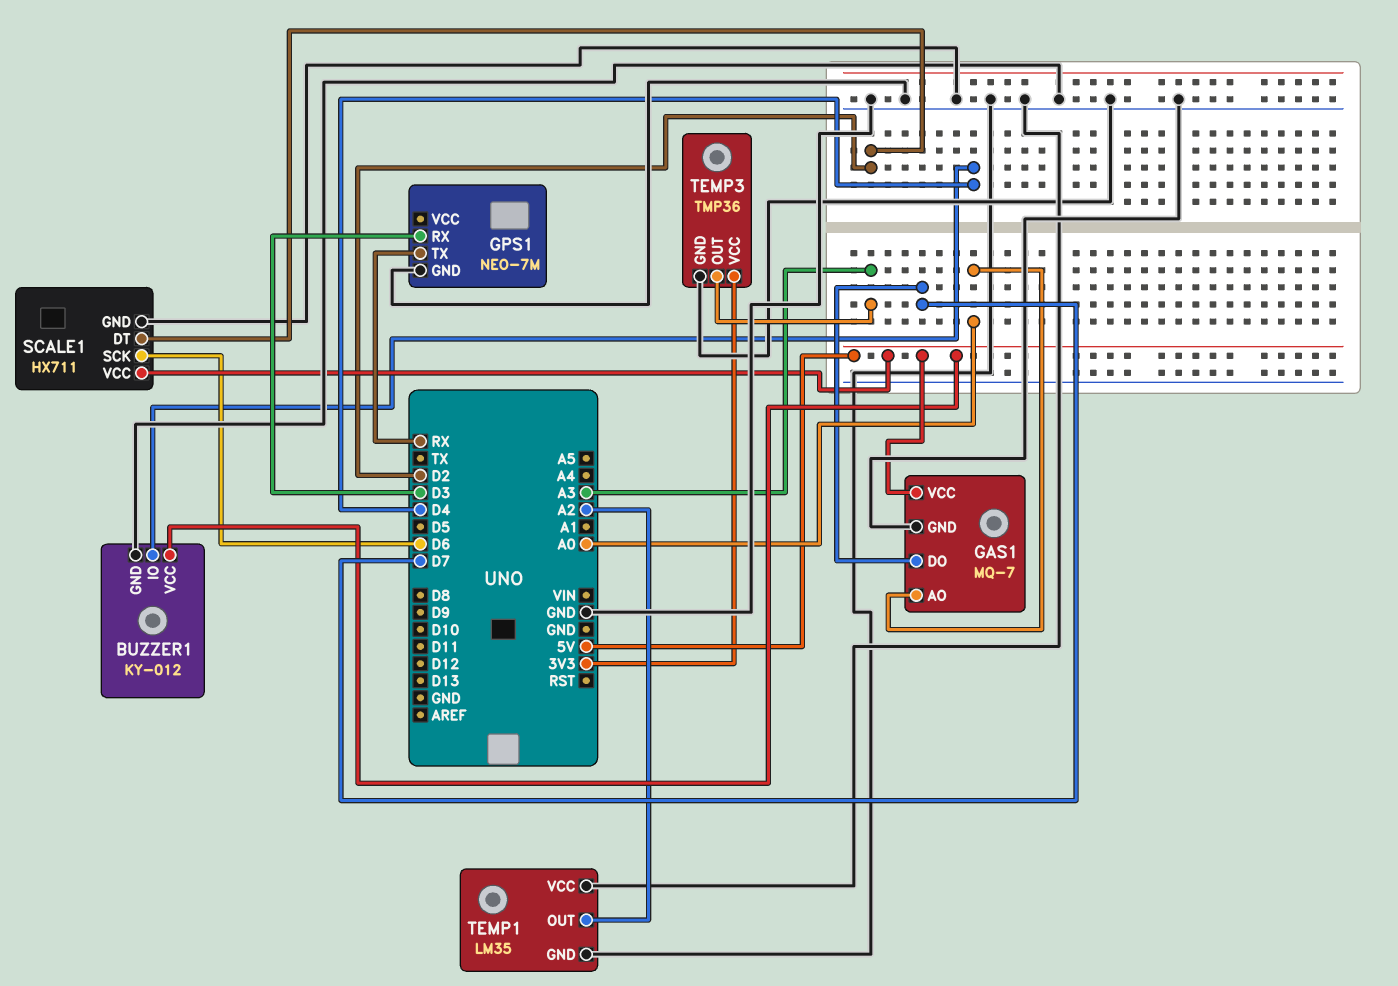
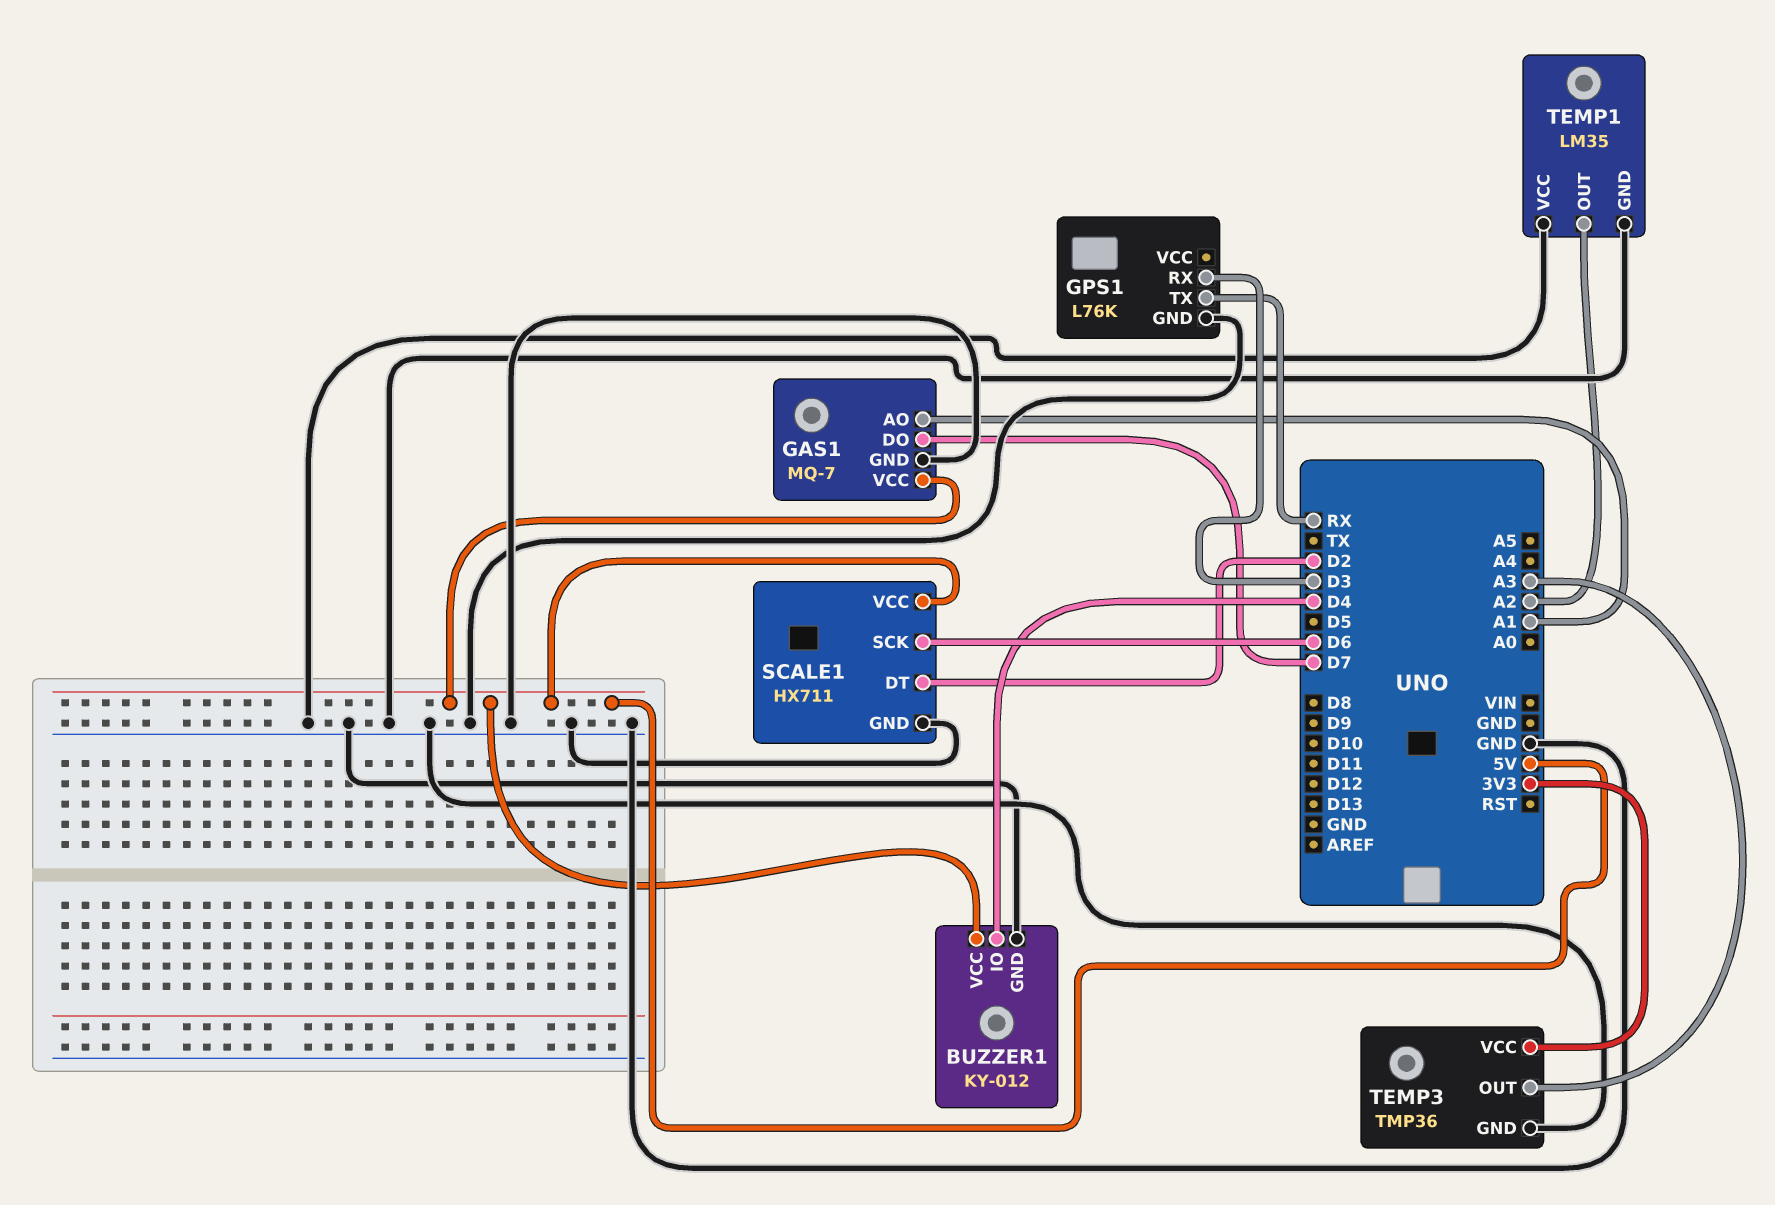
GAS1 pin AO: A0 -> A1
GPS1: NEO-7M -> L76K

